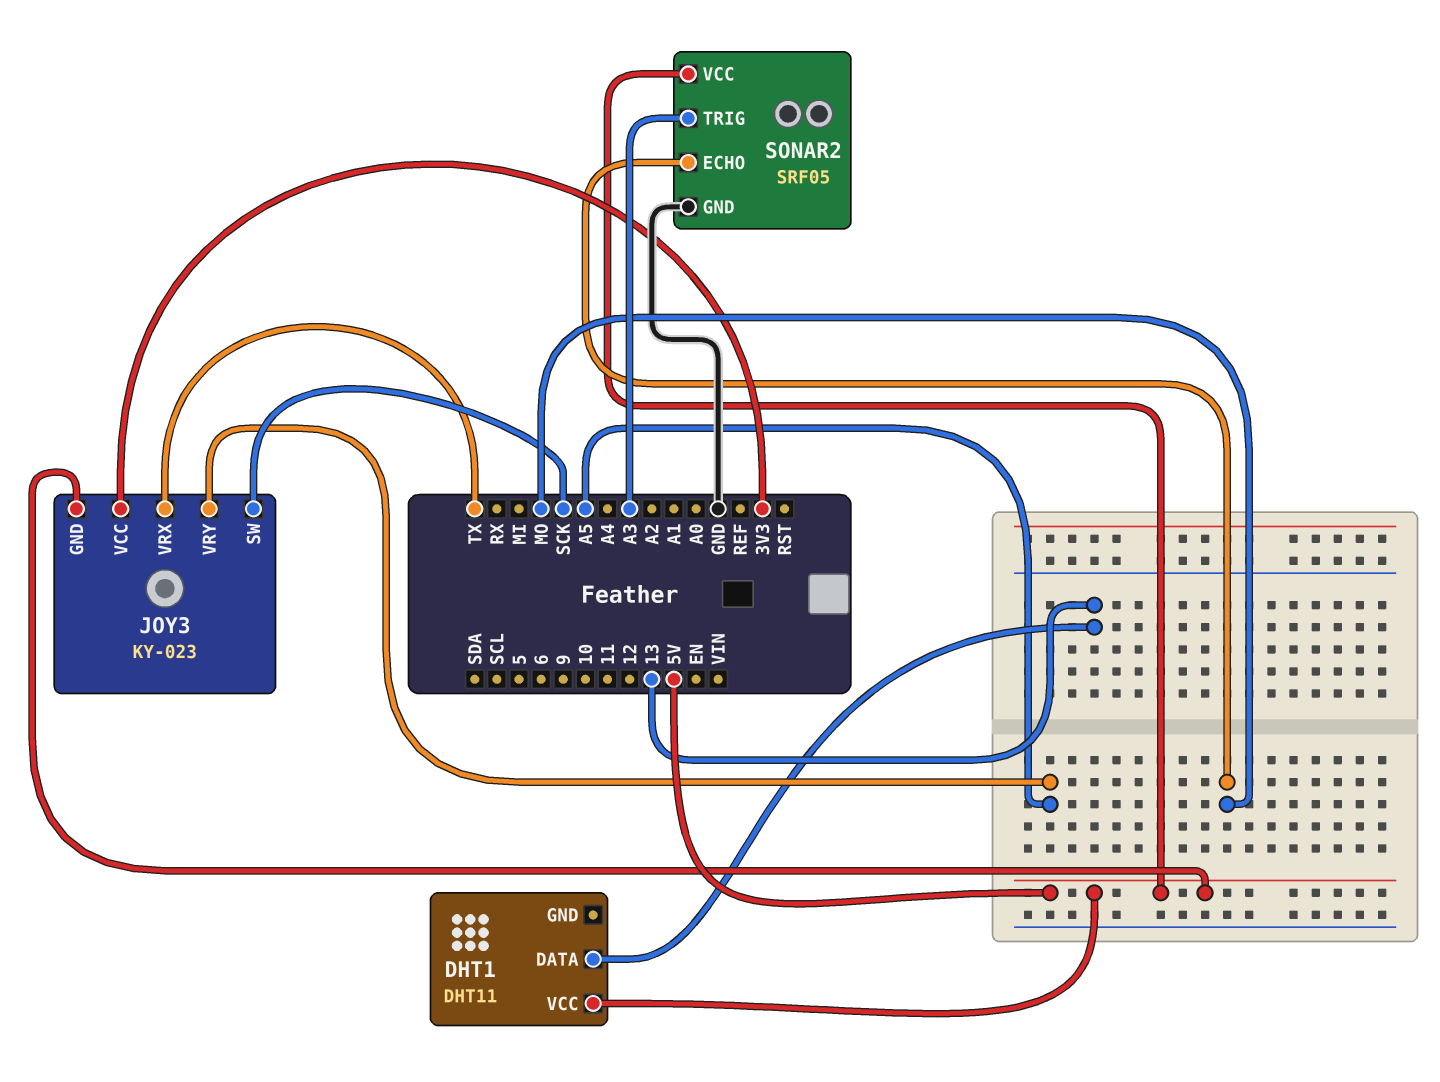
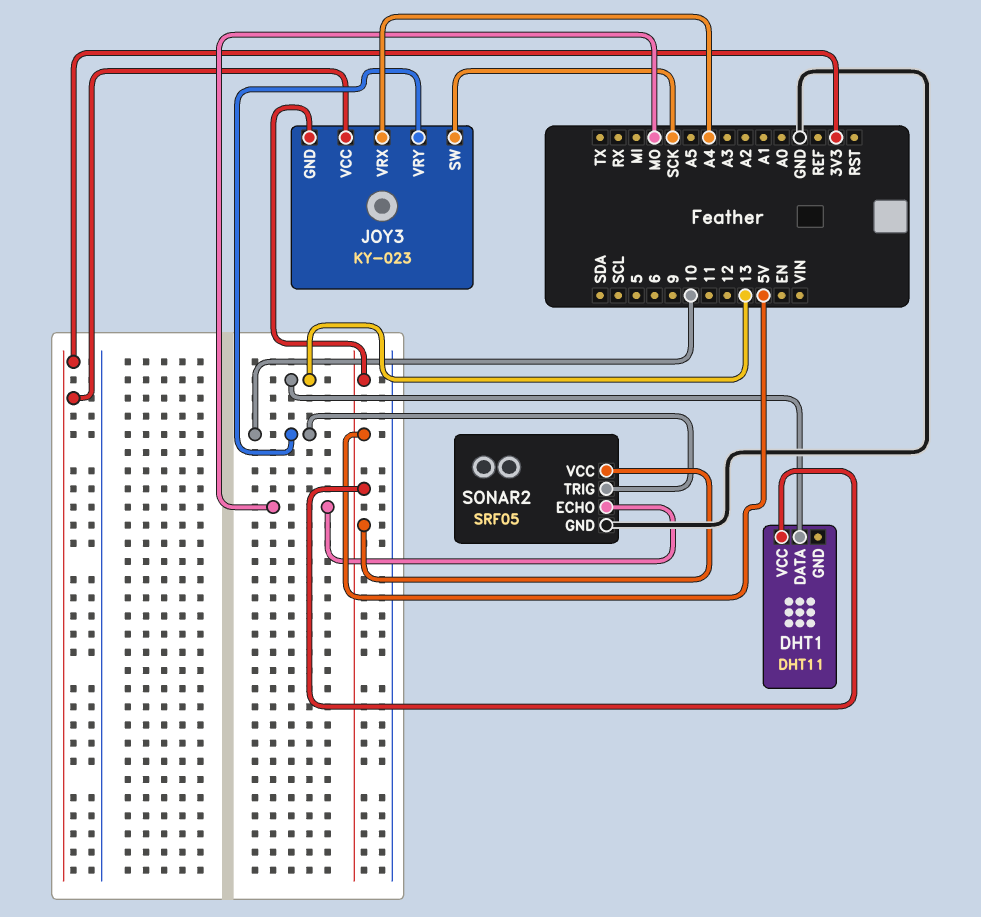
JOY3 pin VRX: TX -> A4
JOY3 pin VRY: A5 -> 10
SONAR2 pin TRIG: A3 -> 10

